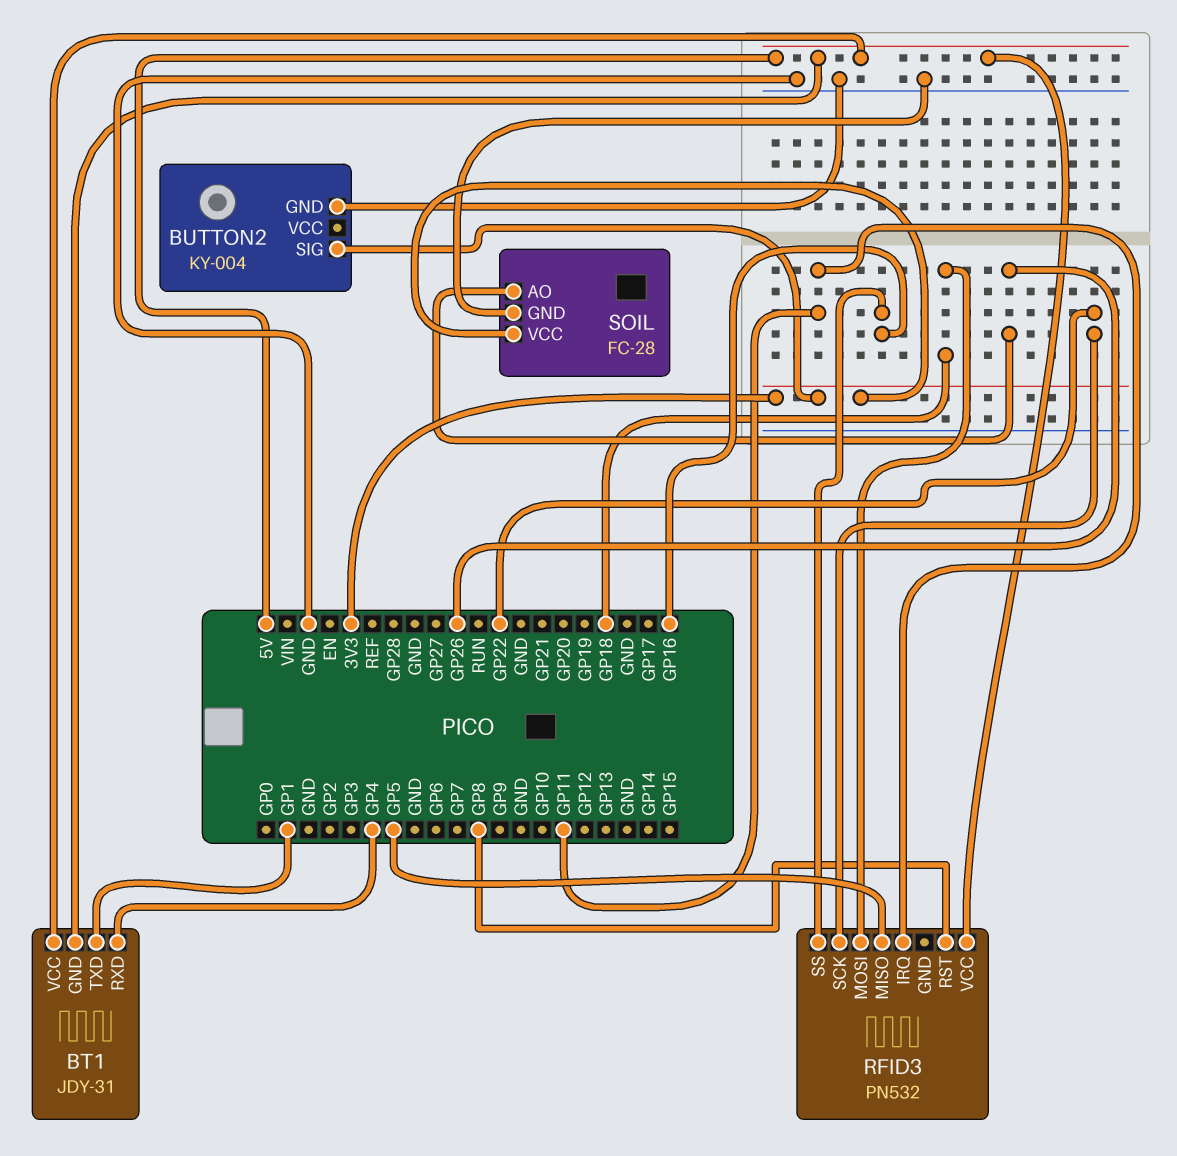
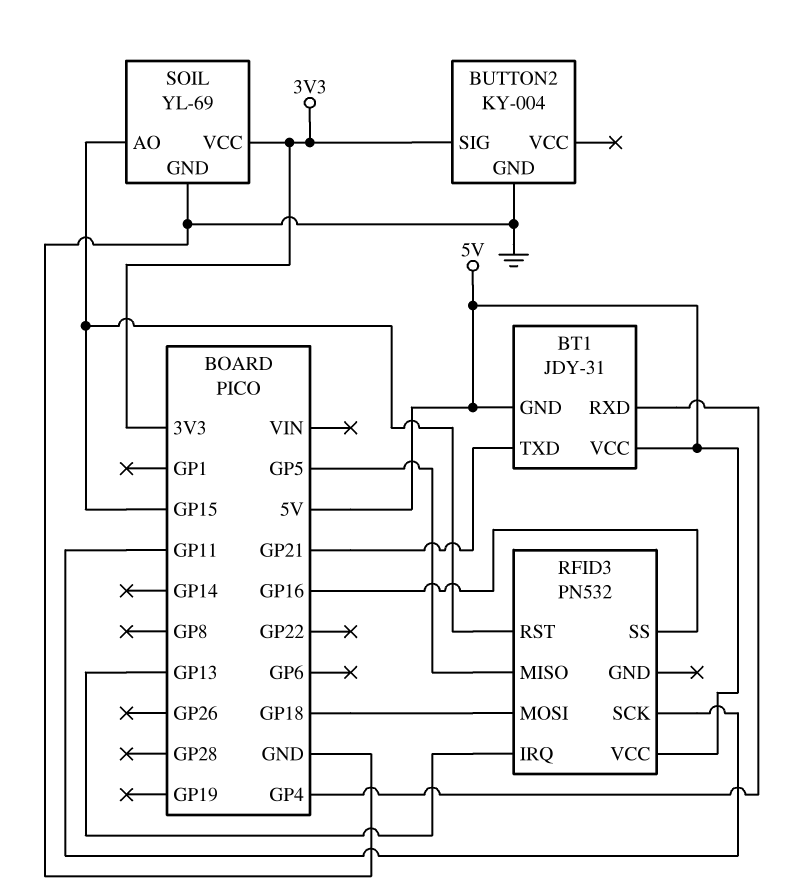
BT1 pin TXD: GP1 -> GP21
RFID3 pin IRQ: GP11 -> GP13
RFID3 pin RST: GP8 -> GP15
RFID3 pin SCK: GP22 -> GP11
SOIL: FC-28 -> YL-69
SOIL pin AO: GP26 -> GP15

